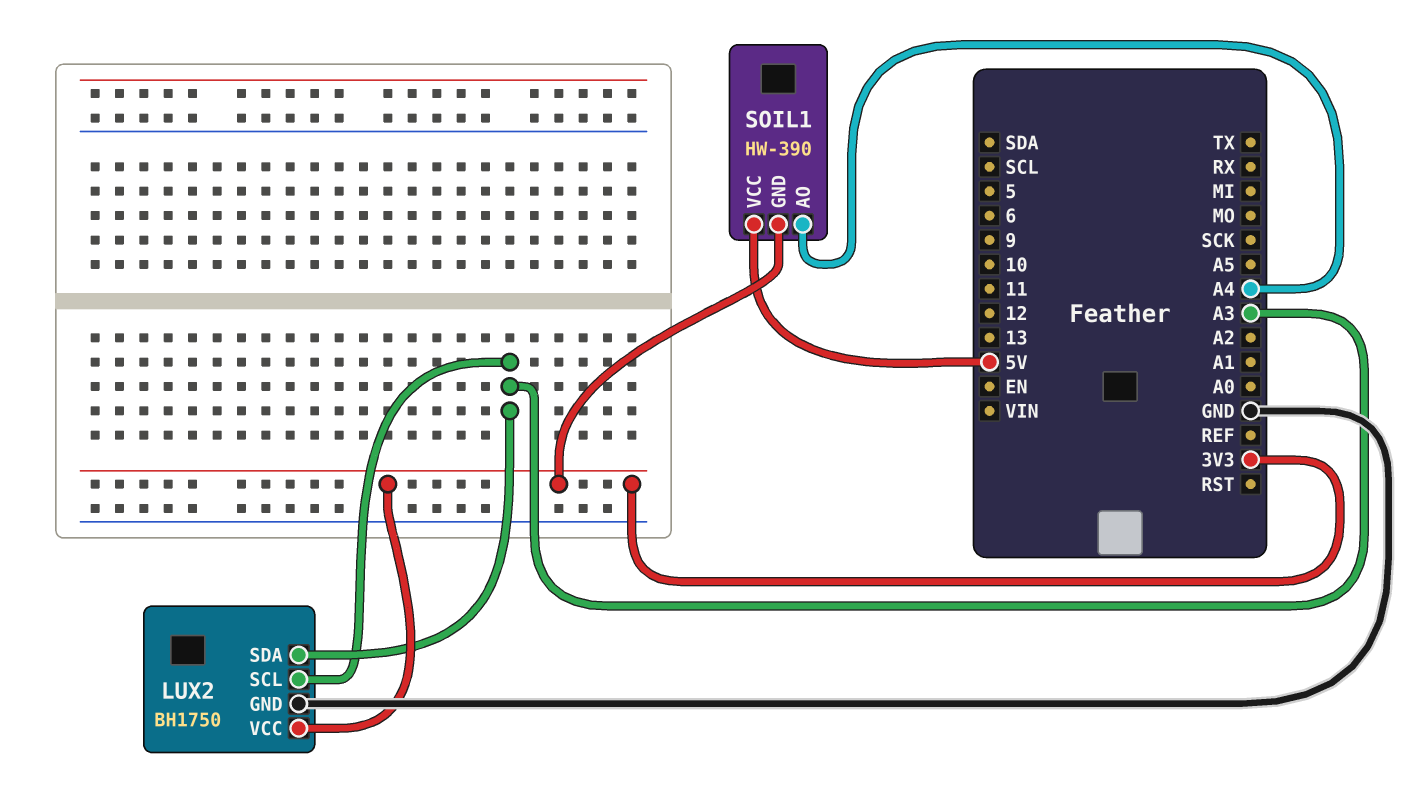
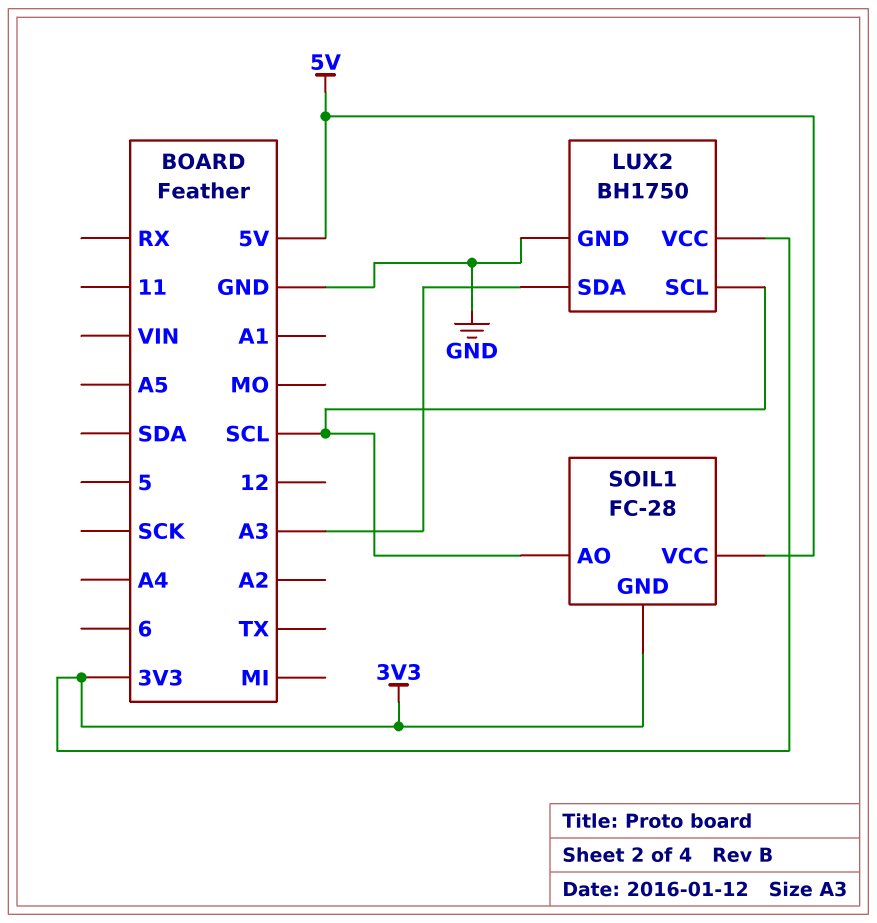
LUX2 pin SCL: A3 -> SCL
SOIL1: HW-390 -> FC-28
SOIL1 pin AO: A4 -> SCL

